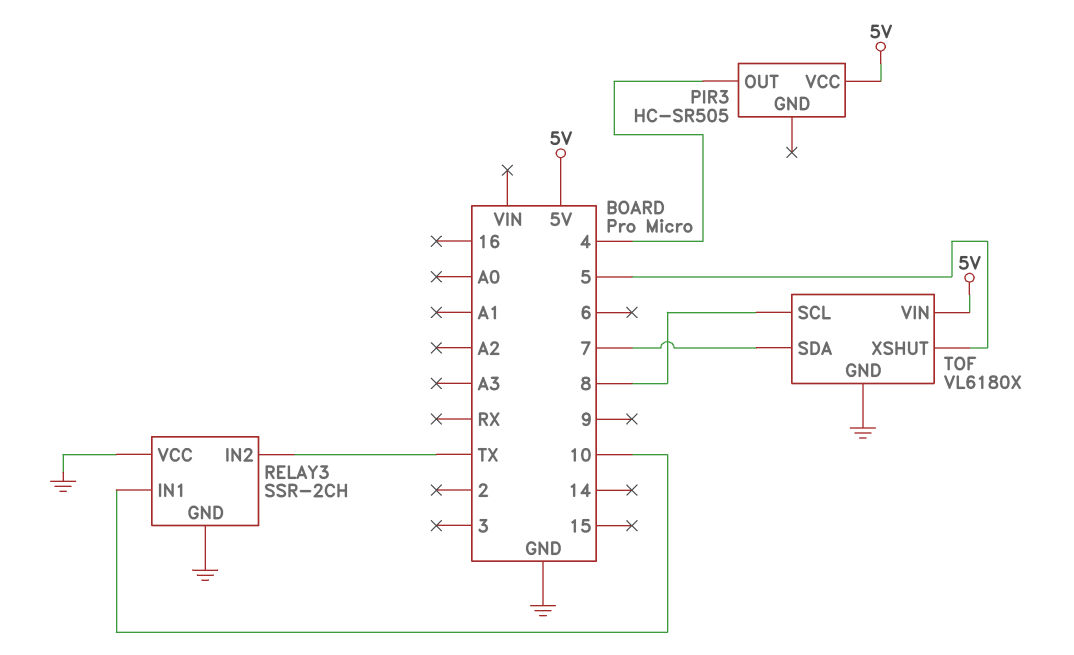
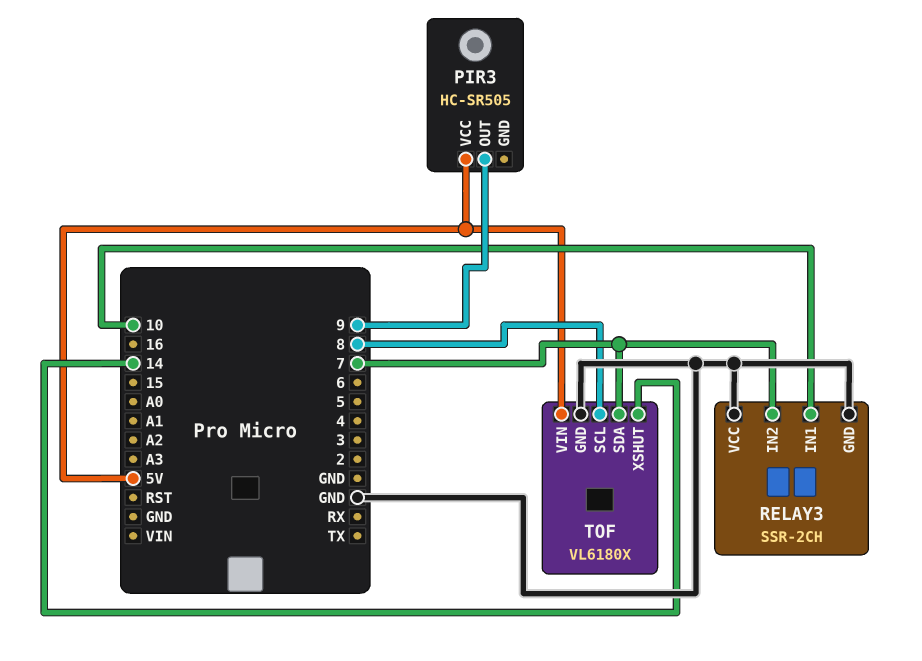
PIR3 pin OUT: 4 -> 9
RELAY3 pin IN2: TX -> 7
TOF pin XSHUT: 5 -> 14

